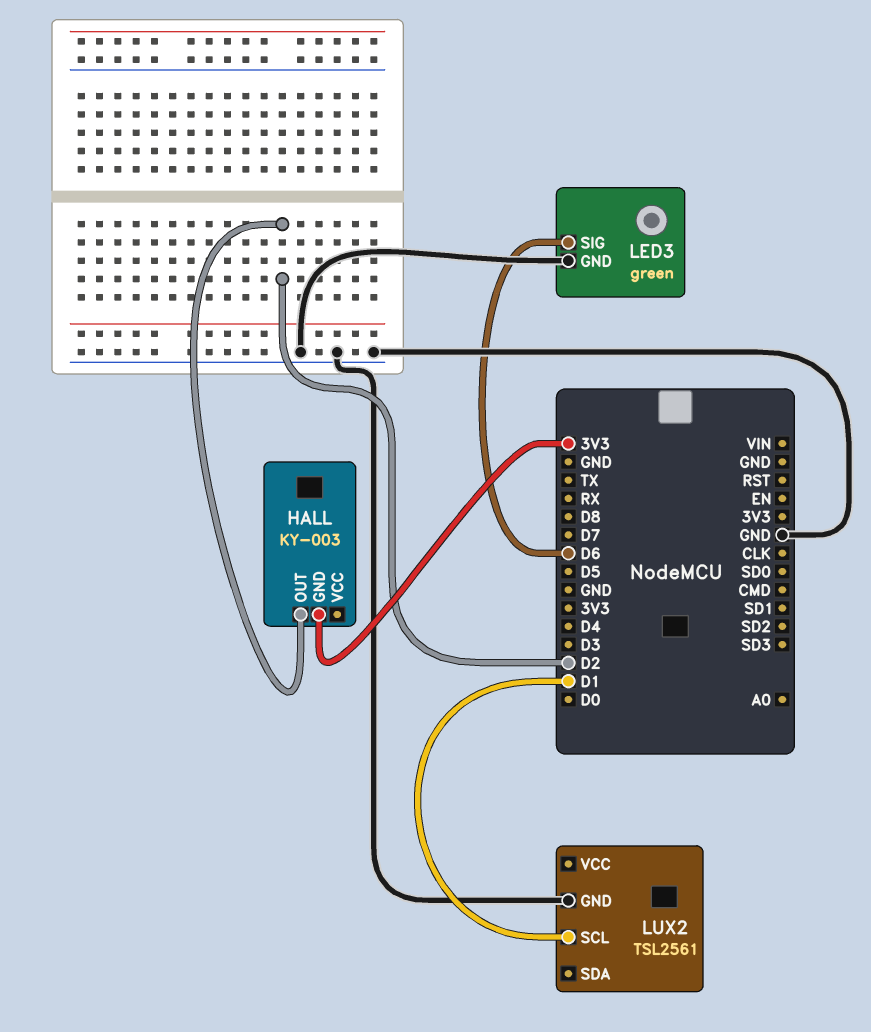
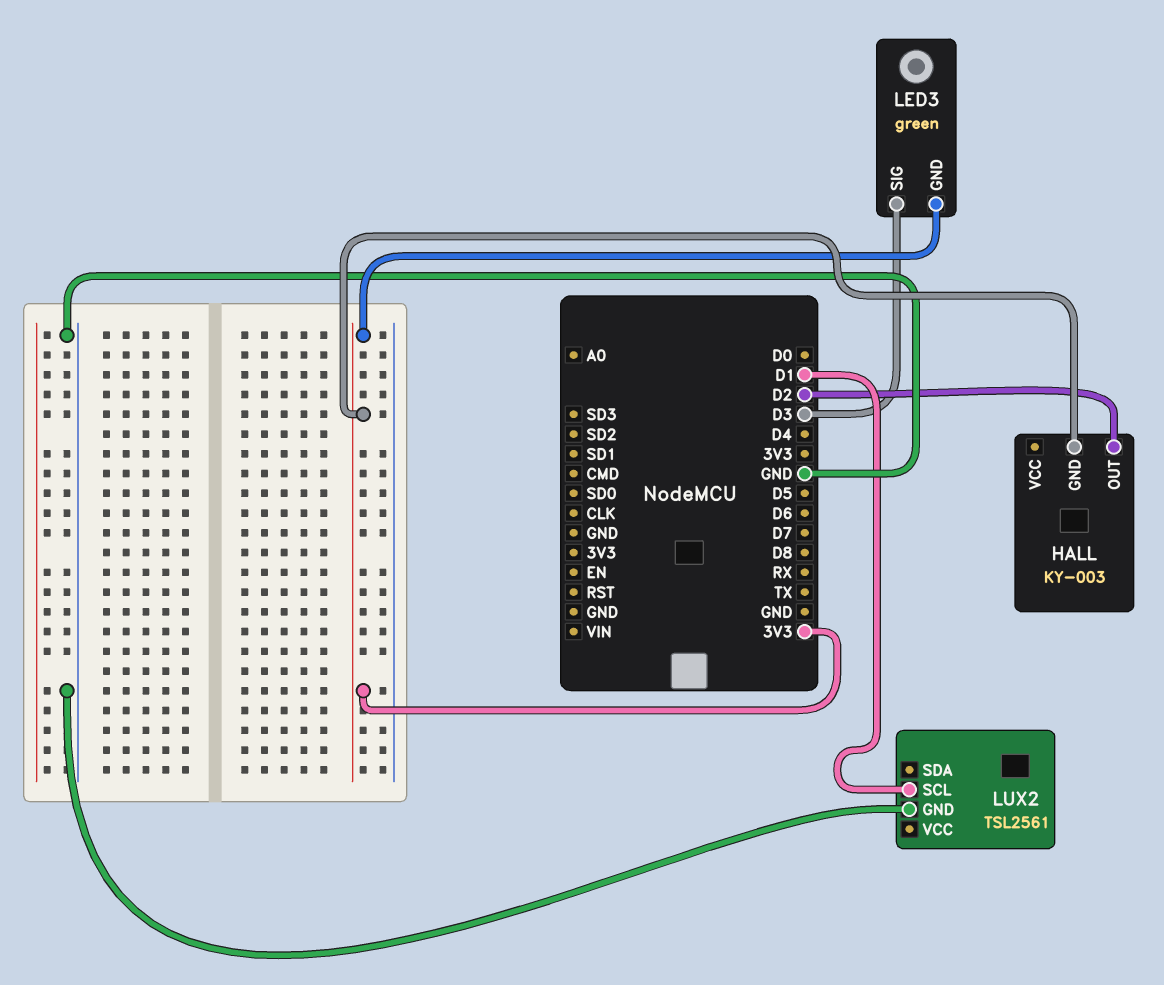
LED3 pin GND: GND -> 3V3
LED3 pin SIG: D6 -> D3

